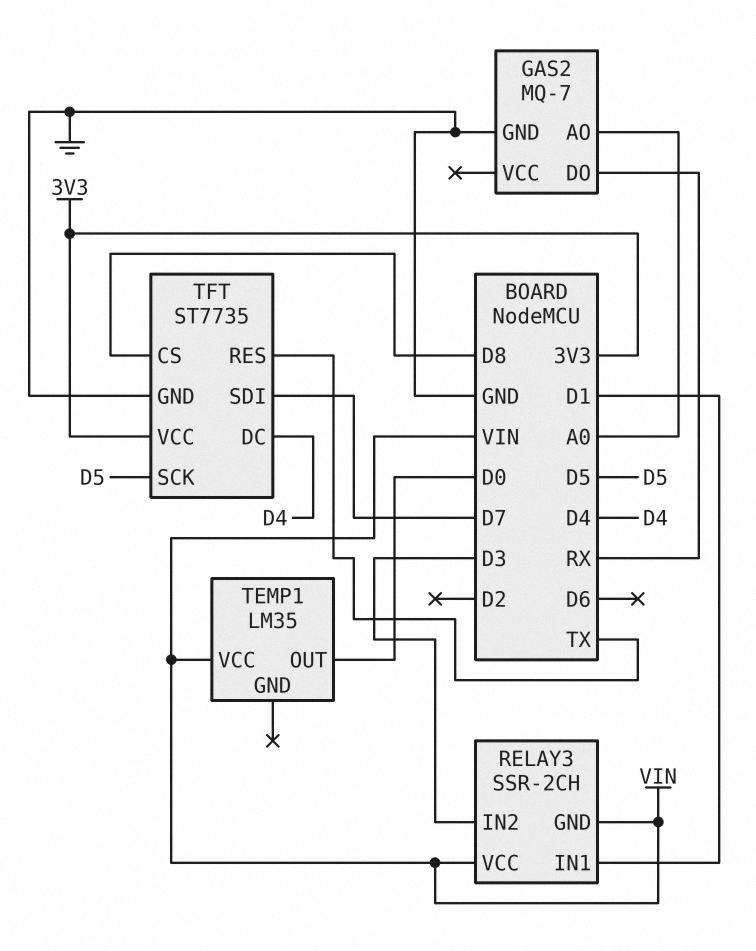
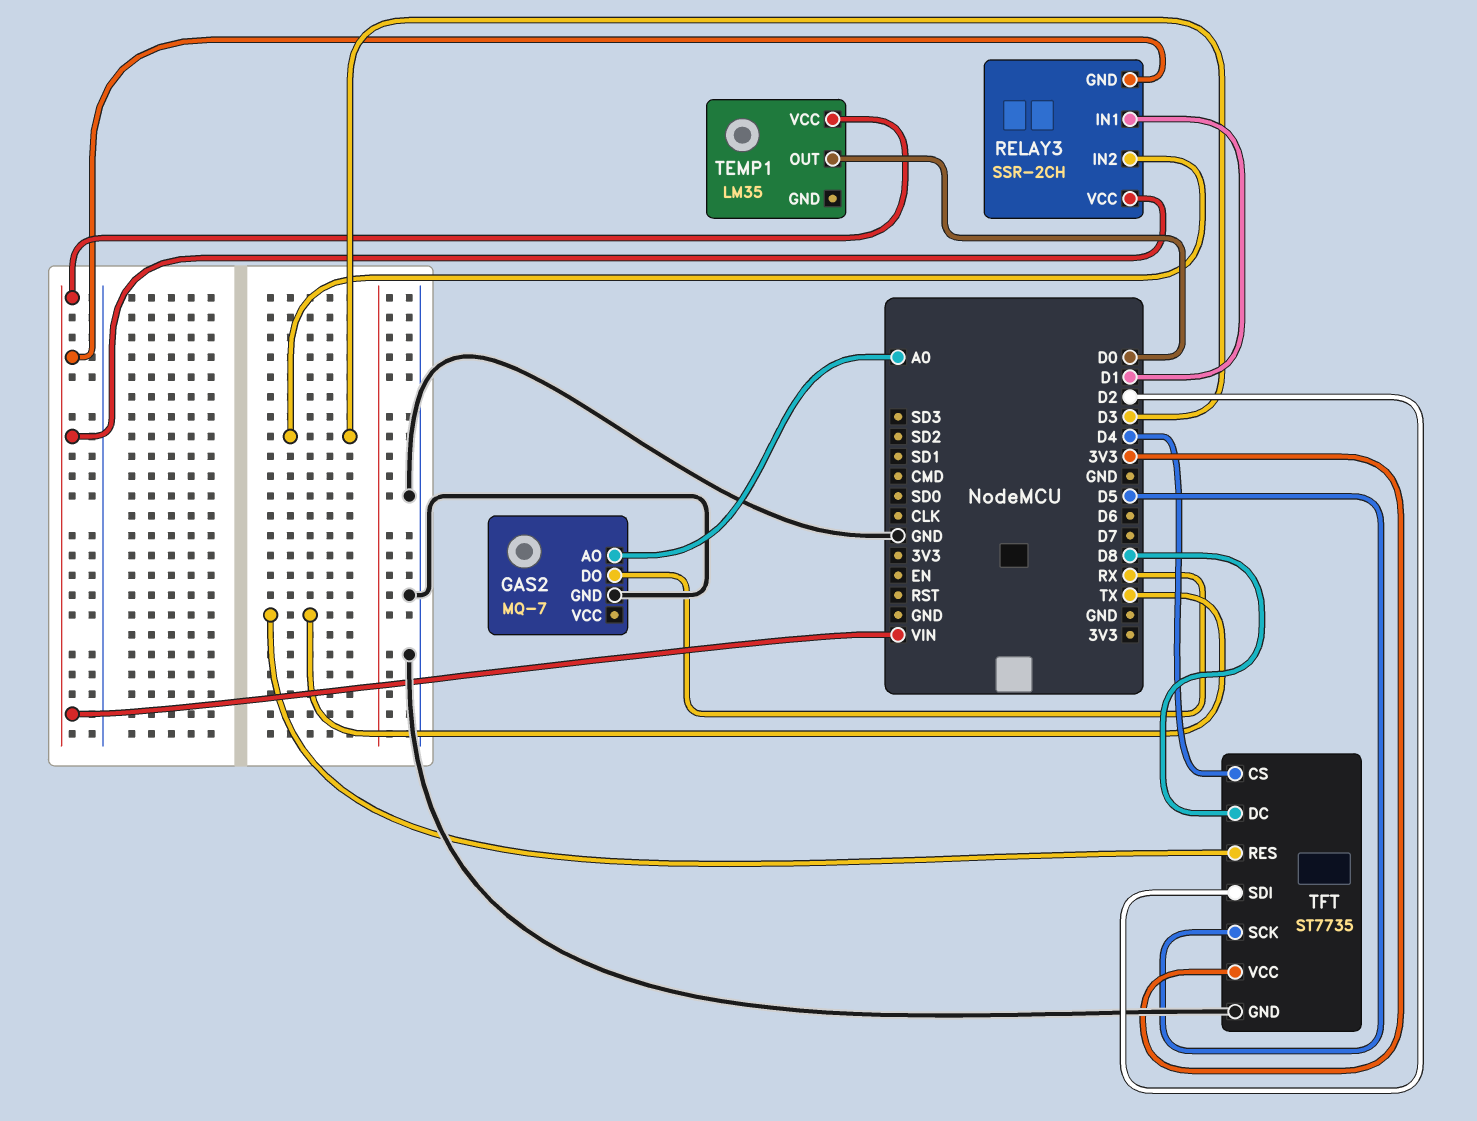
TFT pin CS: D8 -> D4
TFT pin DC: D4 -> D8
TFT pin SDI: D7 -> D2

